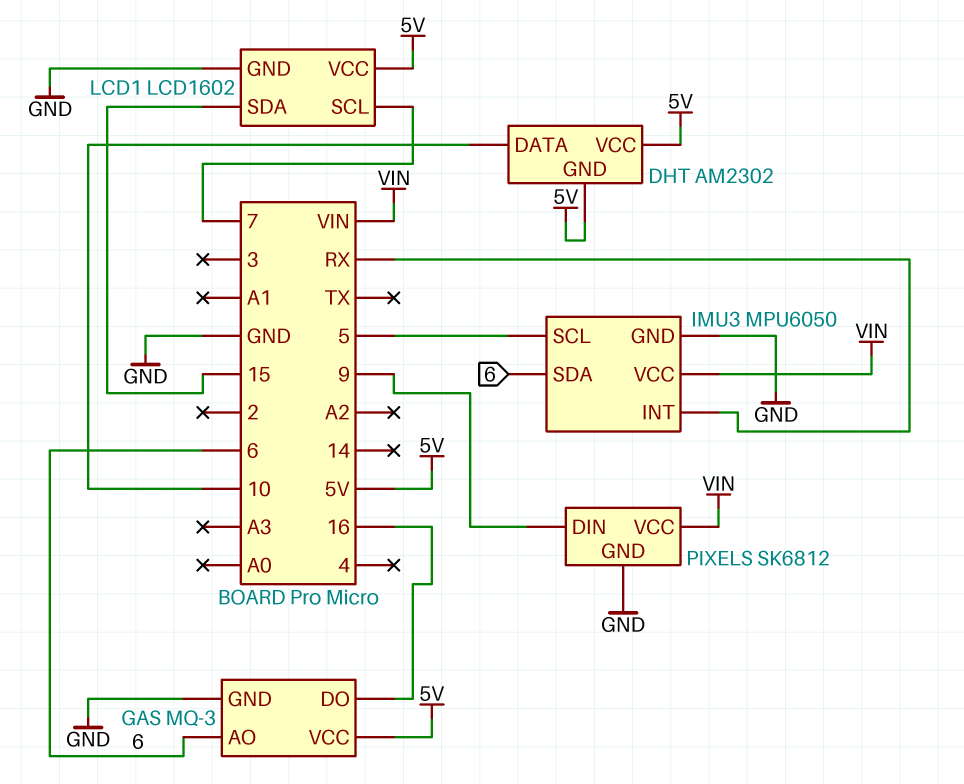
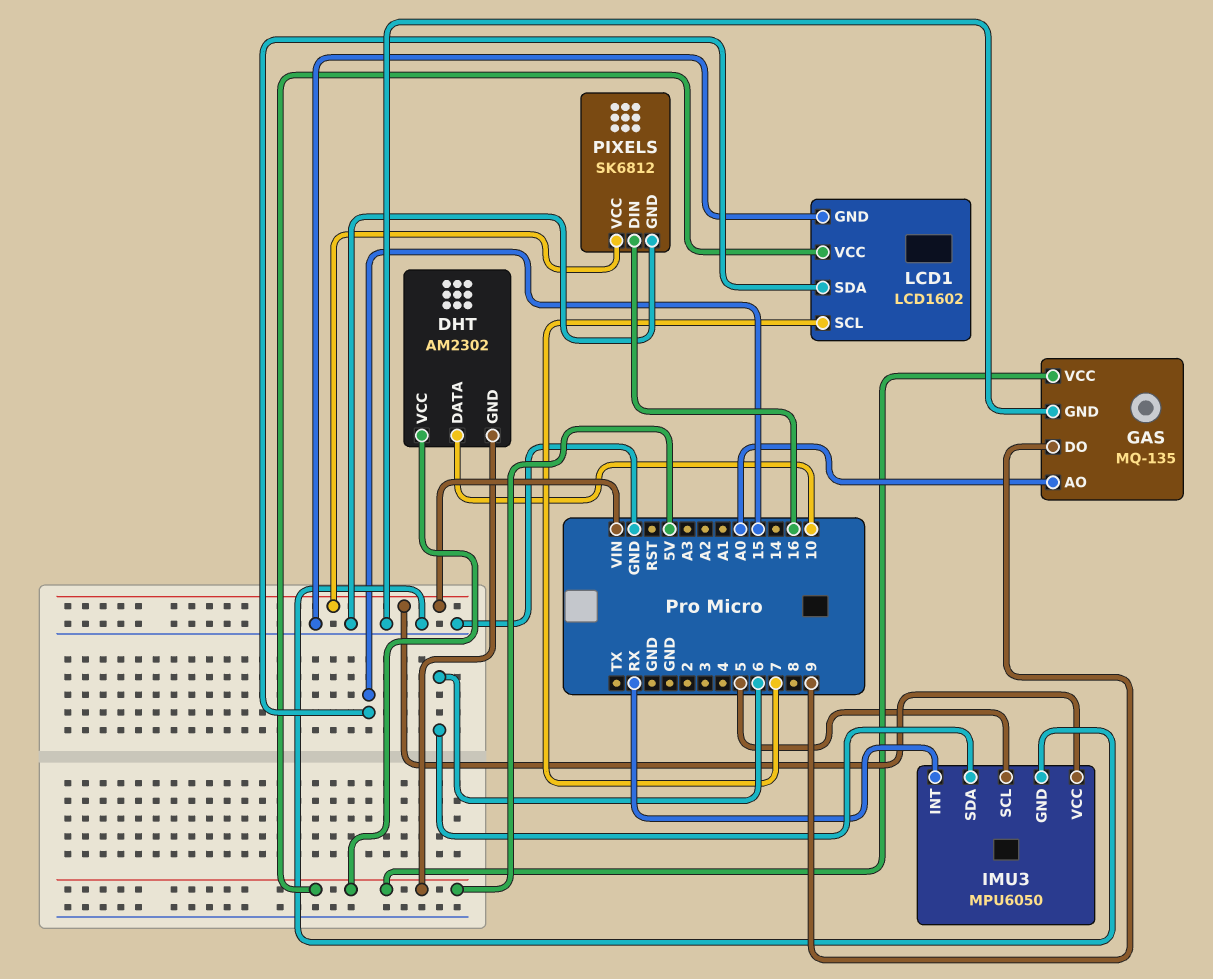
GAS: MQ-3 -> MQ-135
GAS pin AO: 6 -> A0
GAS pin DO: 16 -> 9
PIXELS pin DIN: 9 -> 16

